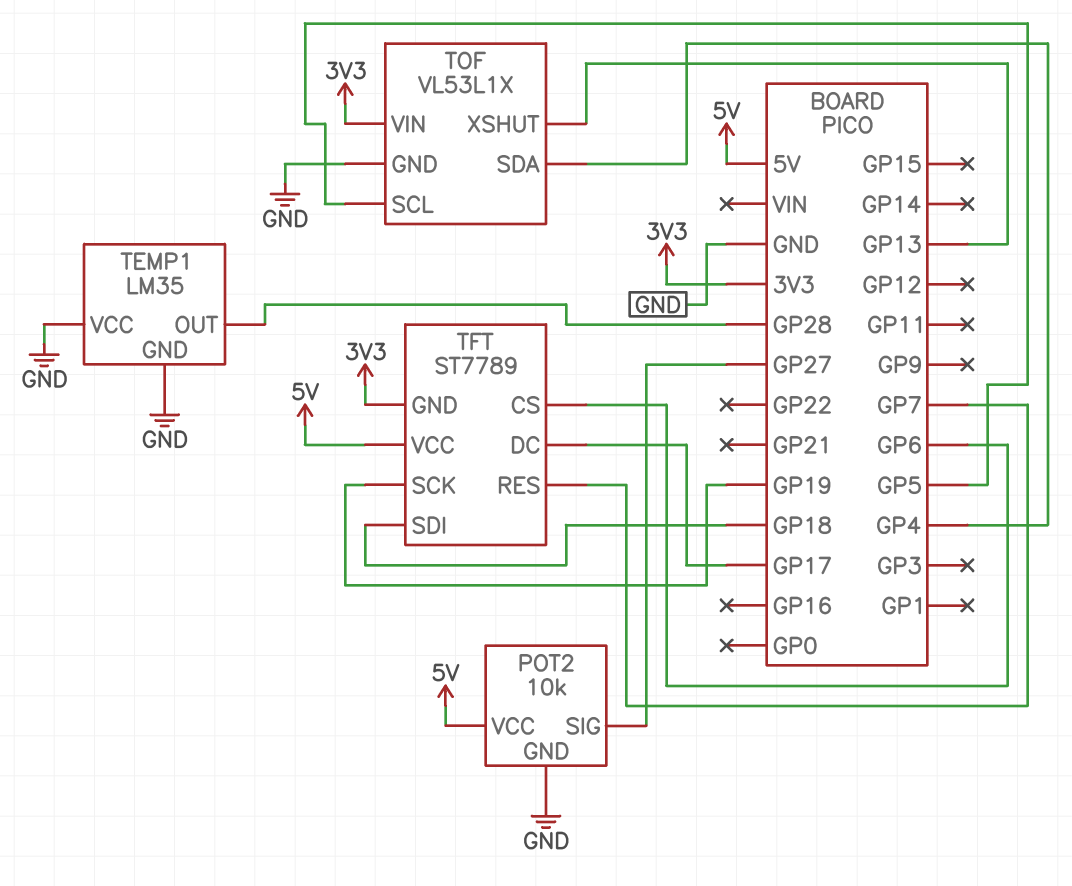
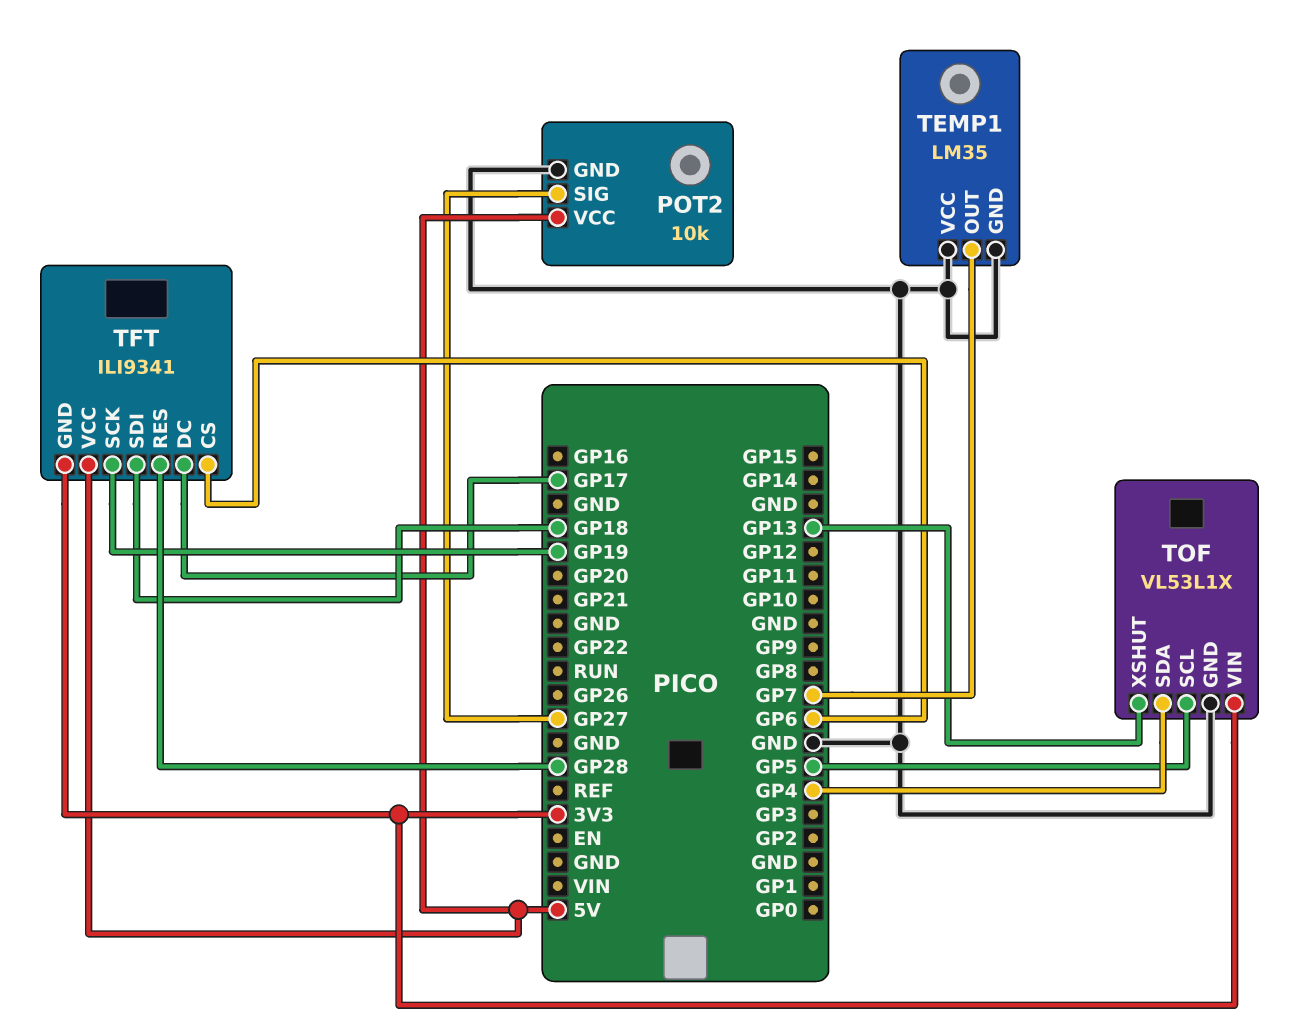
TEMP1 pin OUT: GP28 -> GP7
TFT: ST7789 -> ILI9341
TFT pin RES: GP7 -> GP28

